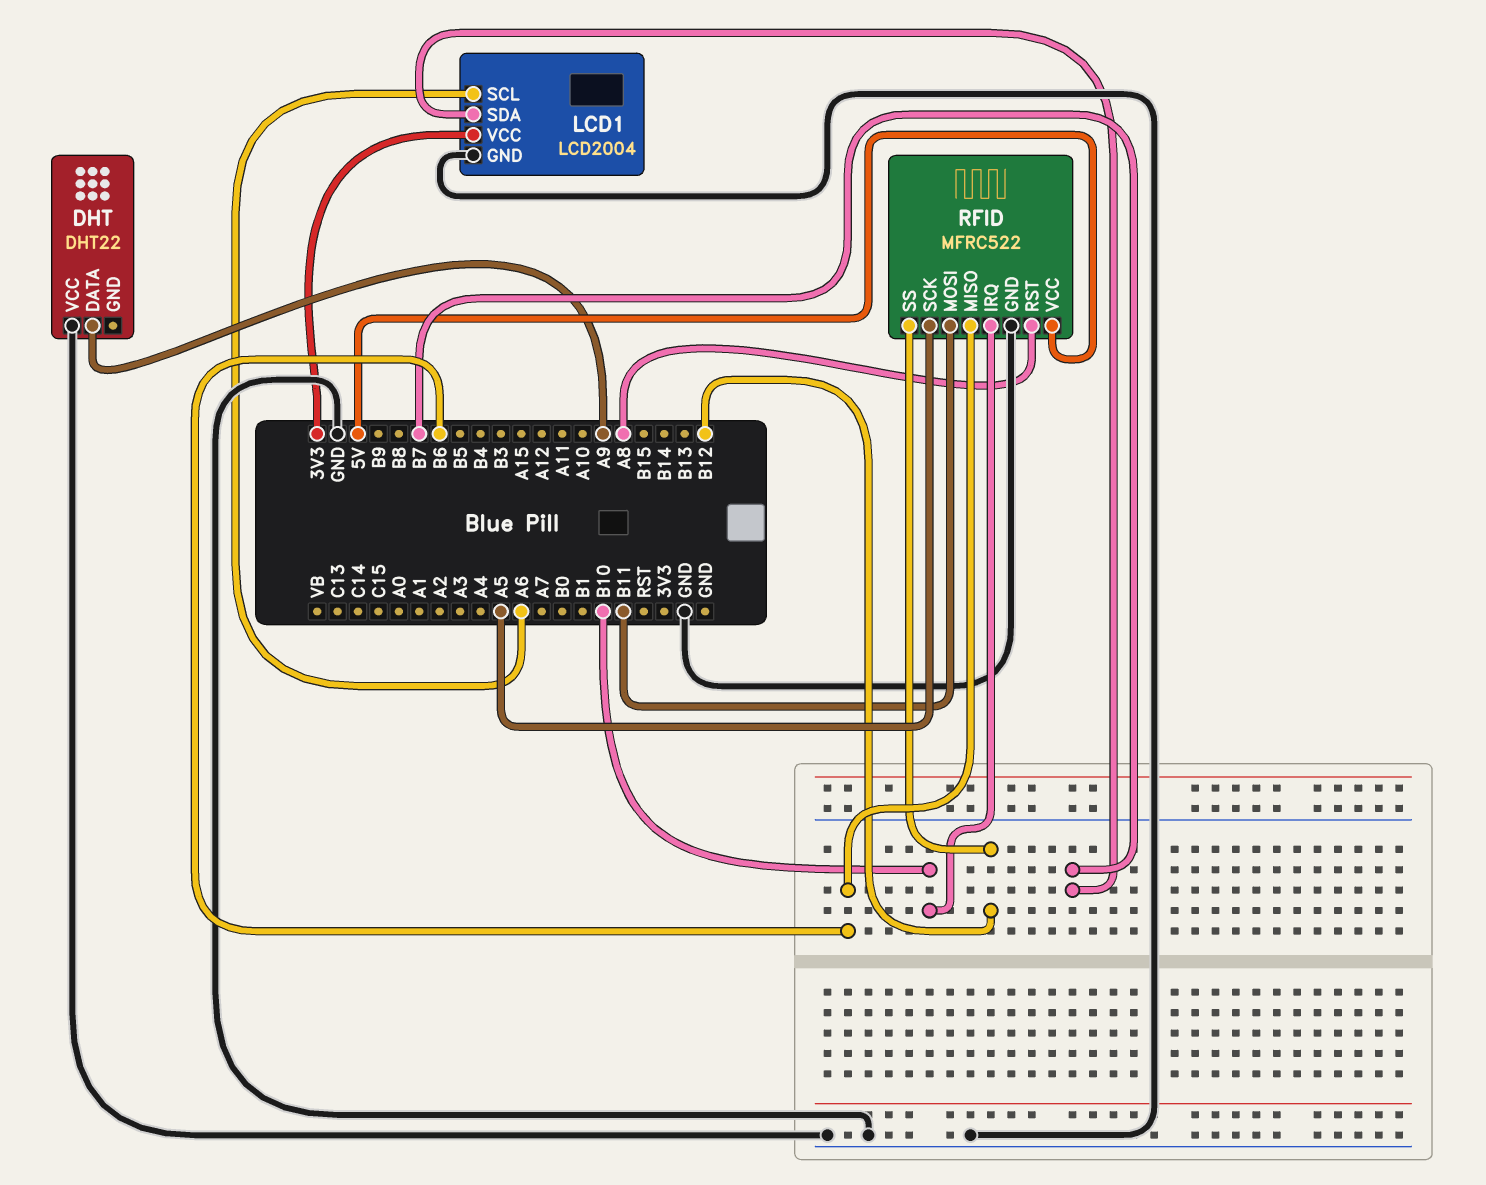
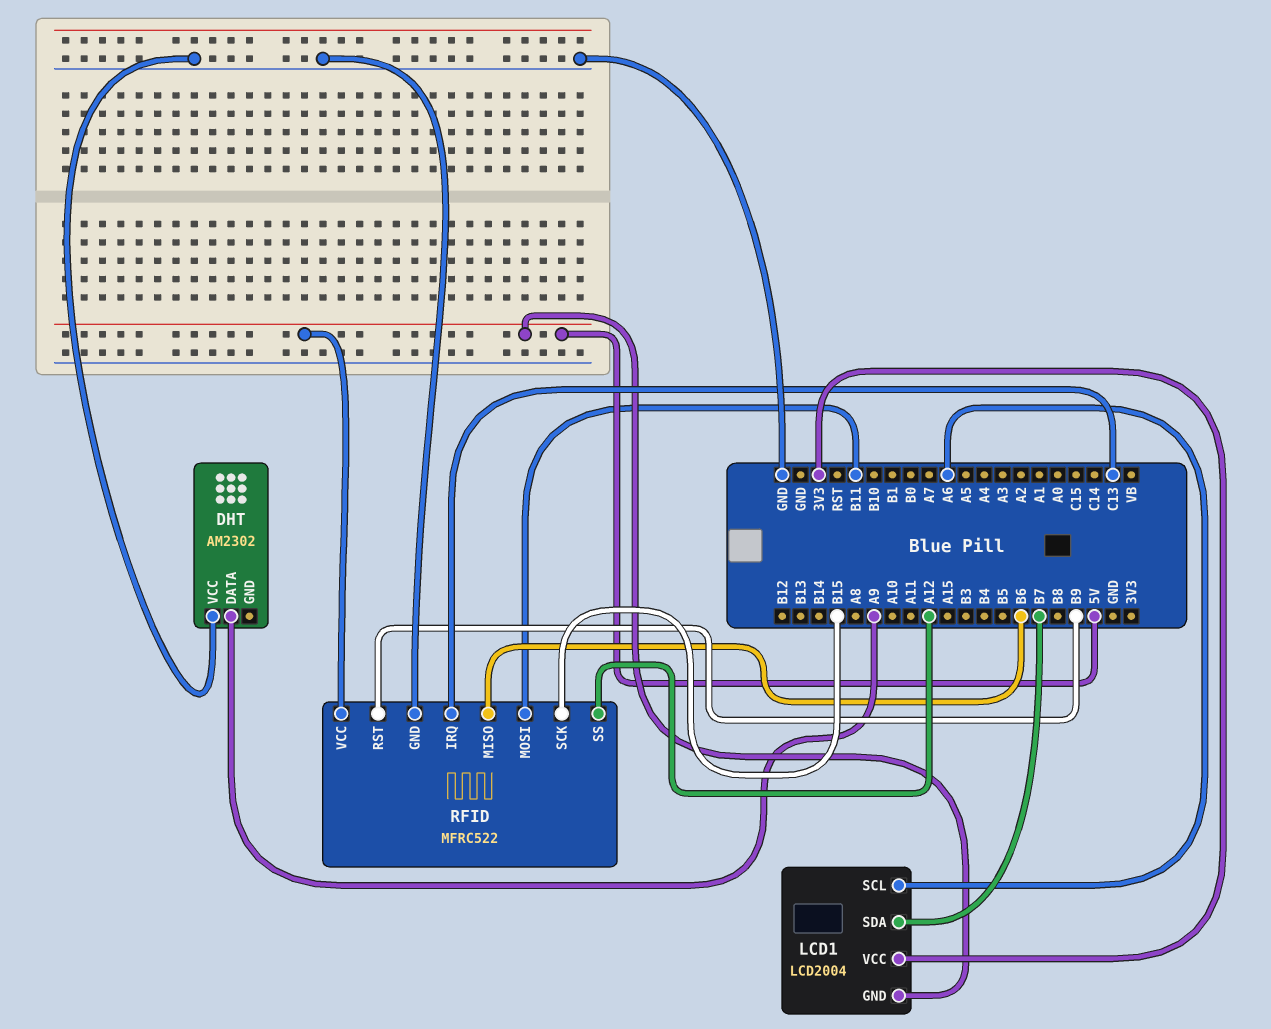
DHT: DHT22 -> AM2302
LCD1 pin GND: GND -> 5V
RFID pin IRQ: B10 -> C13
RFID pin RST: A8 -> B9
RFID pin SCK: A5 -> B15
RFID pin SS: B12 -> A12

